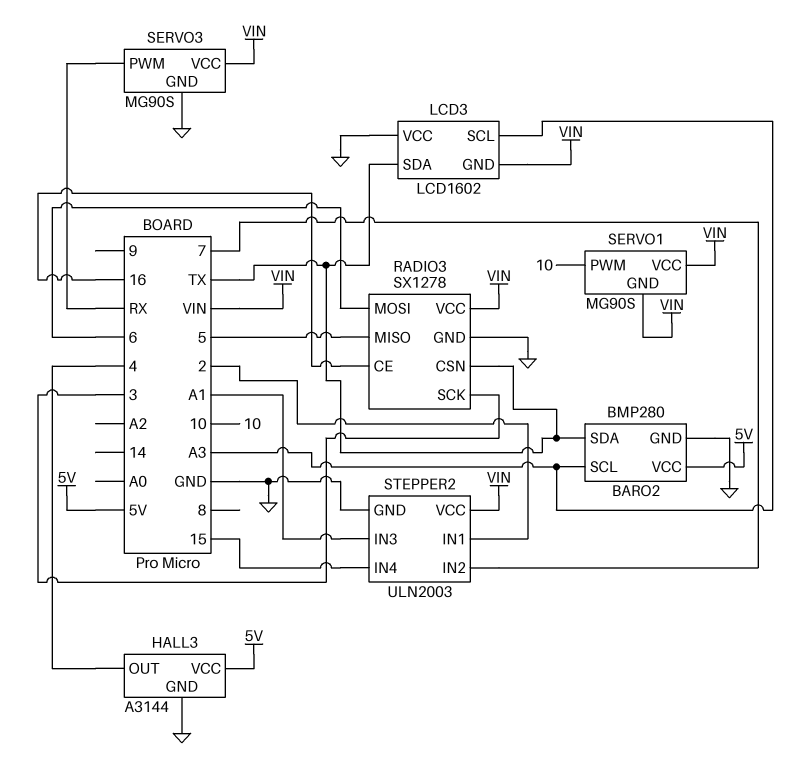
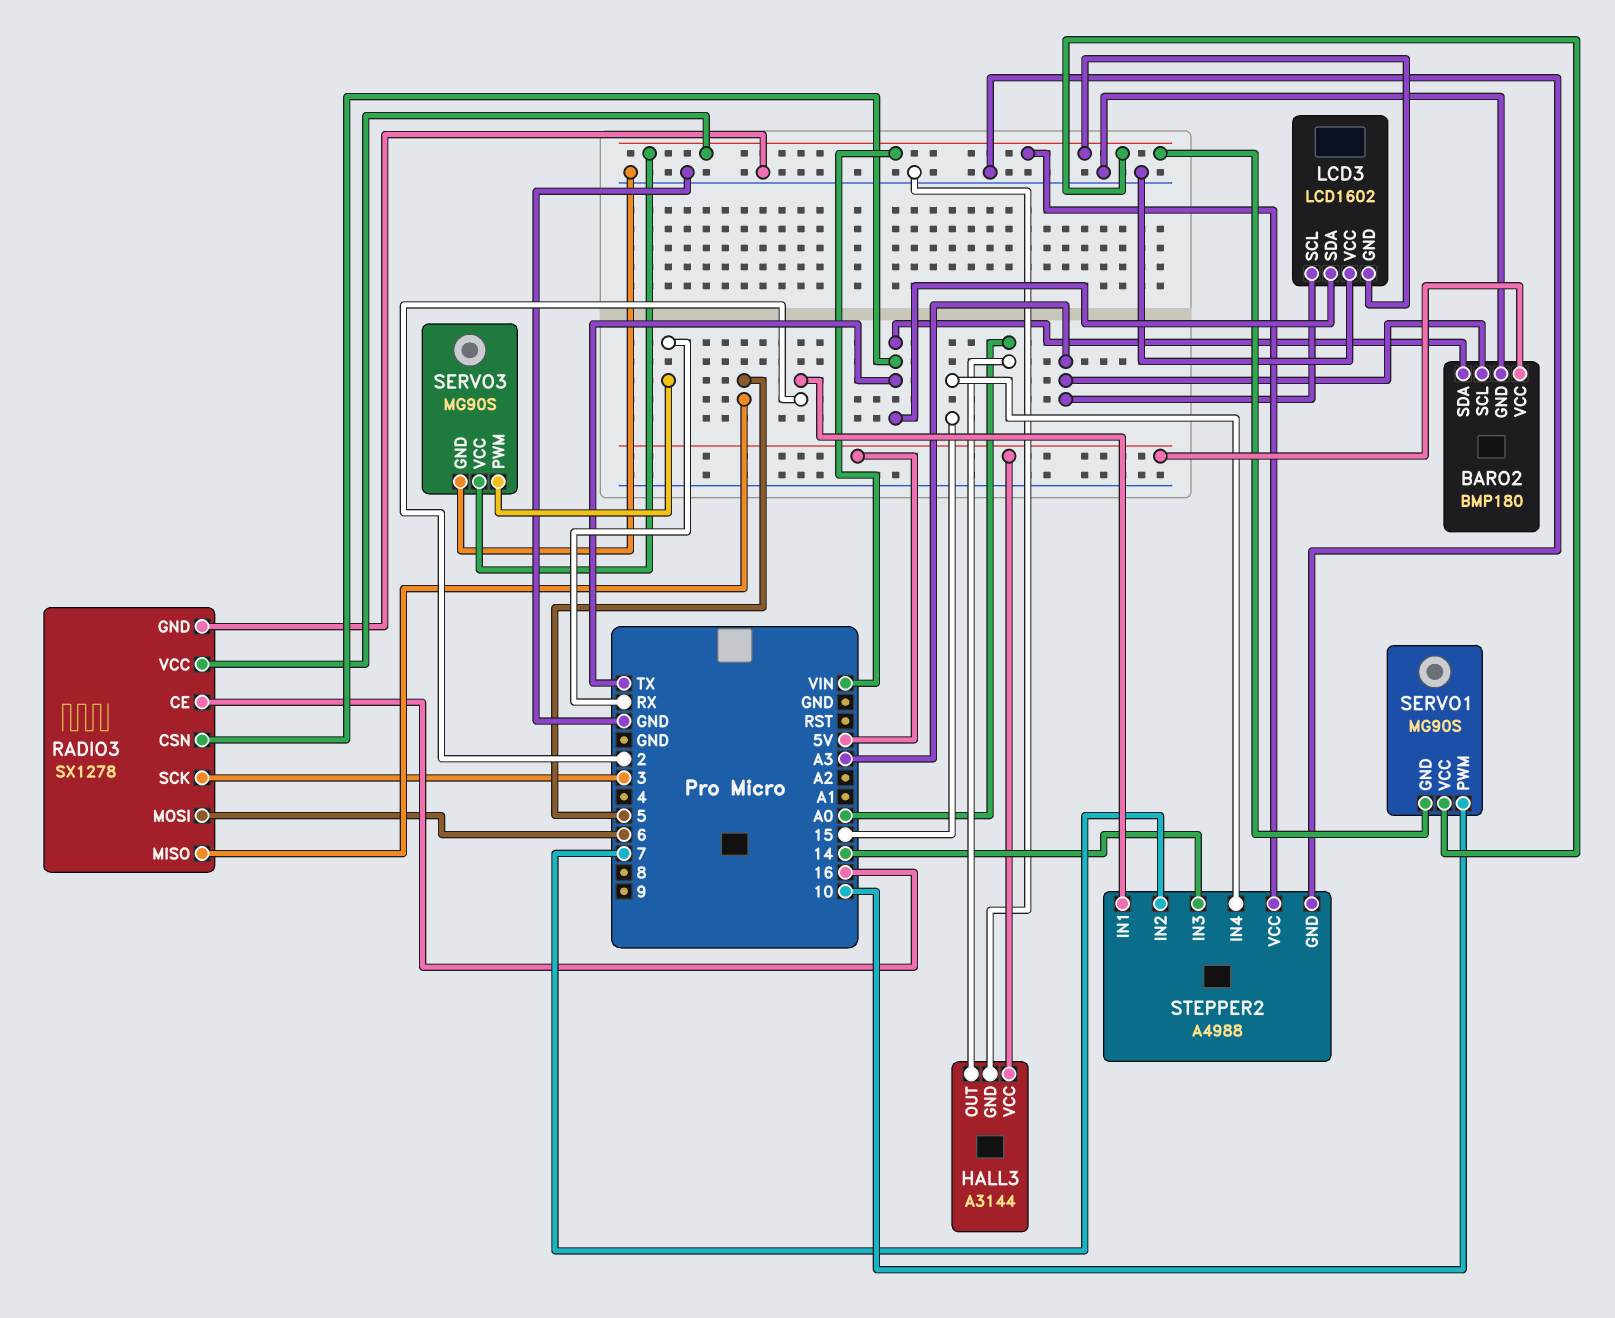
BARO2: BMP280 -> BMP180
HALL3 pin OUT: 4 -> A0
STEPPER2: ULN2003 -> A4988
STEPPER2 pin IN3: A1 -> 14

